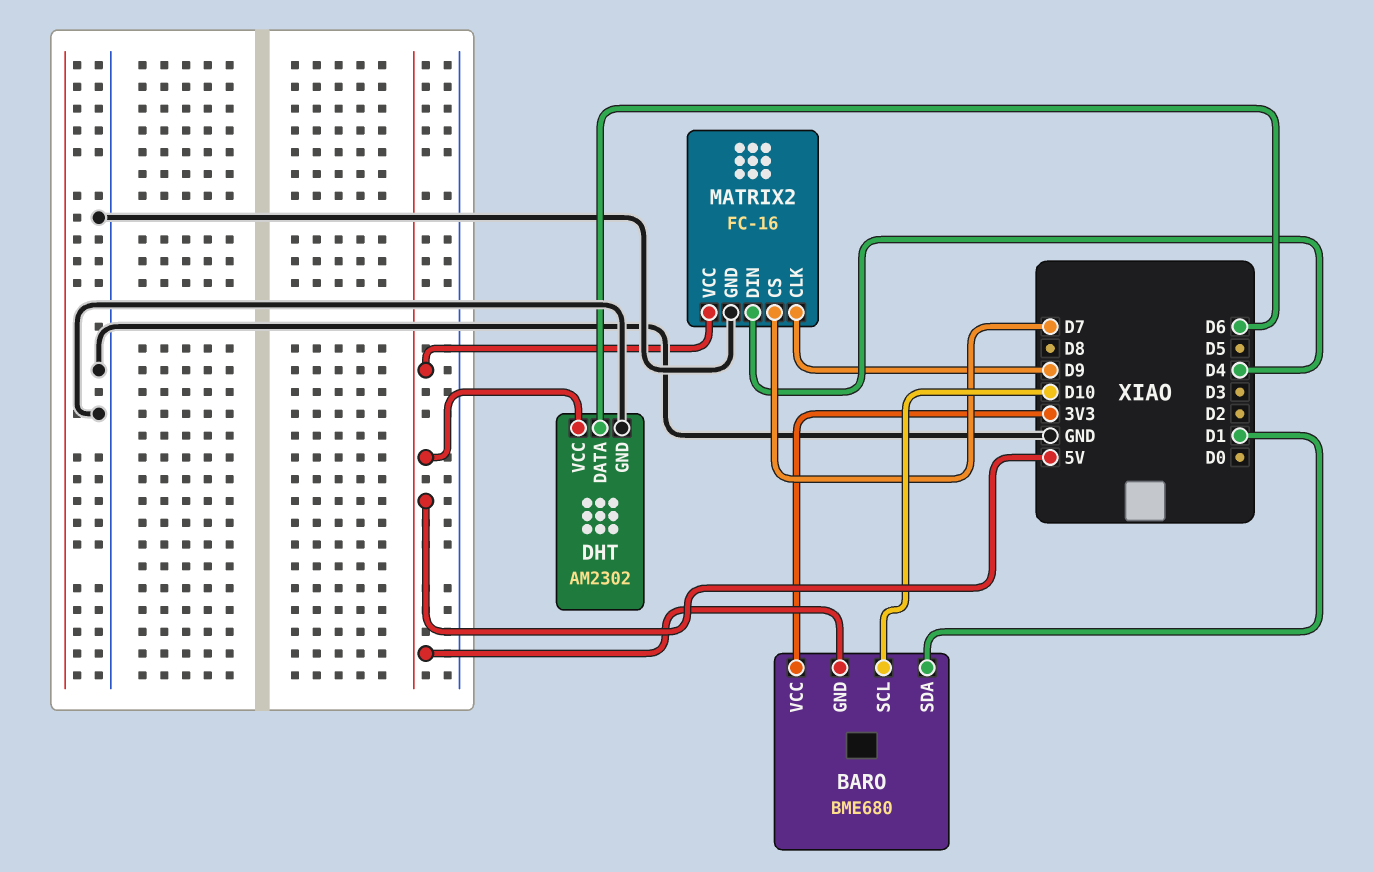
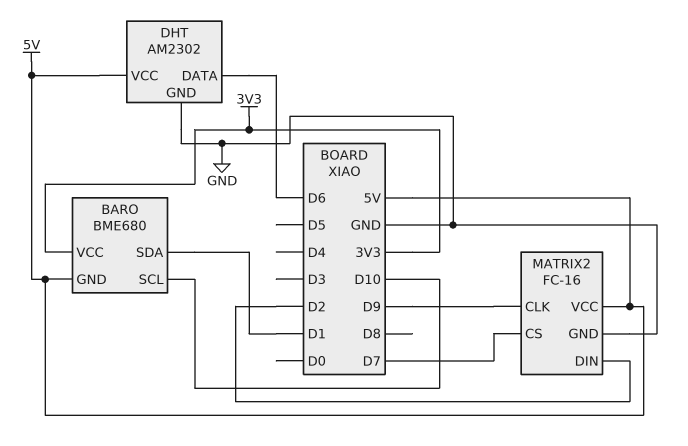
MATRIX2 pin DIN: D4 -> D2

